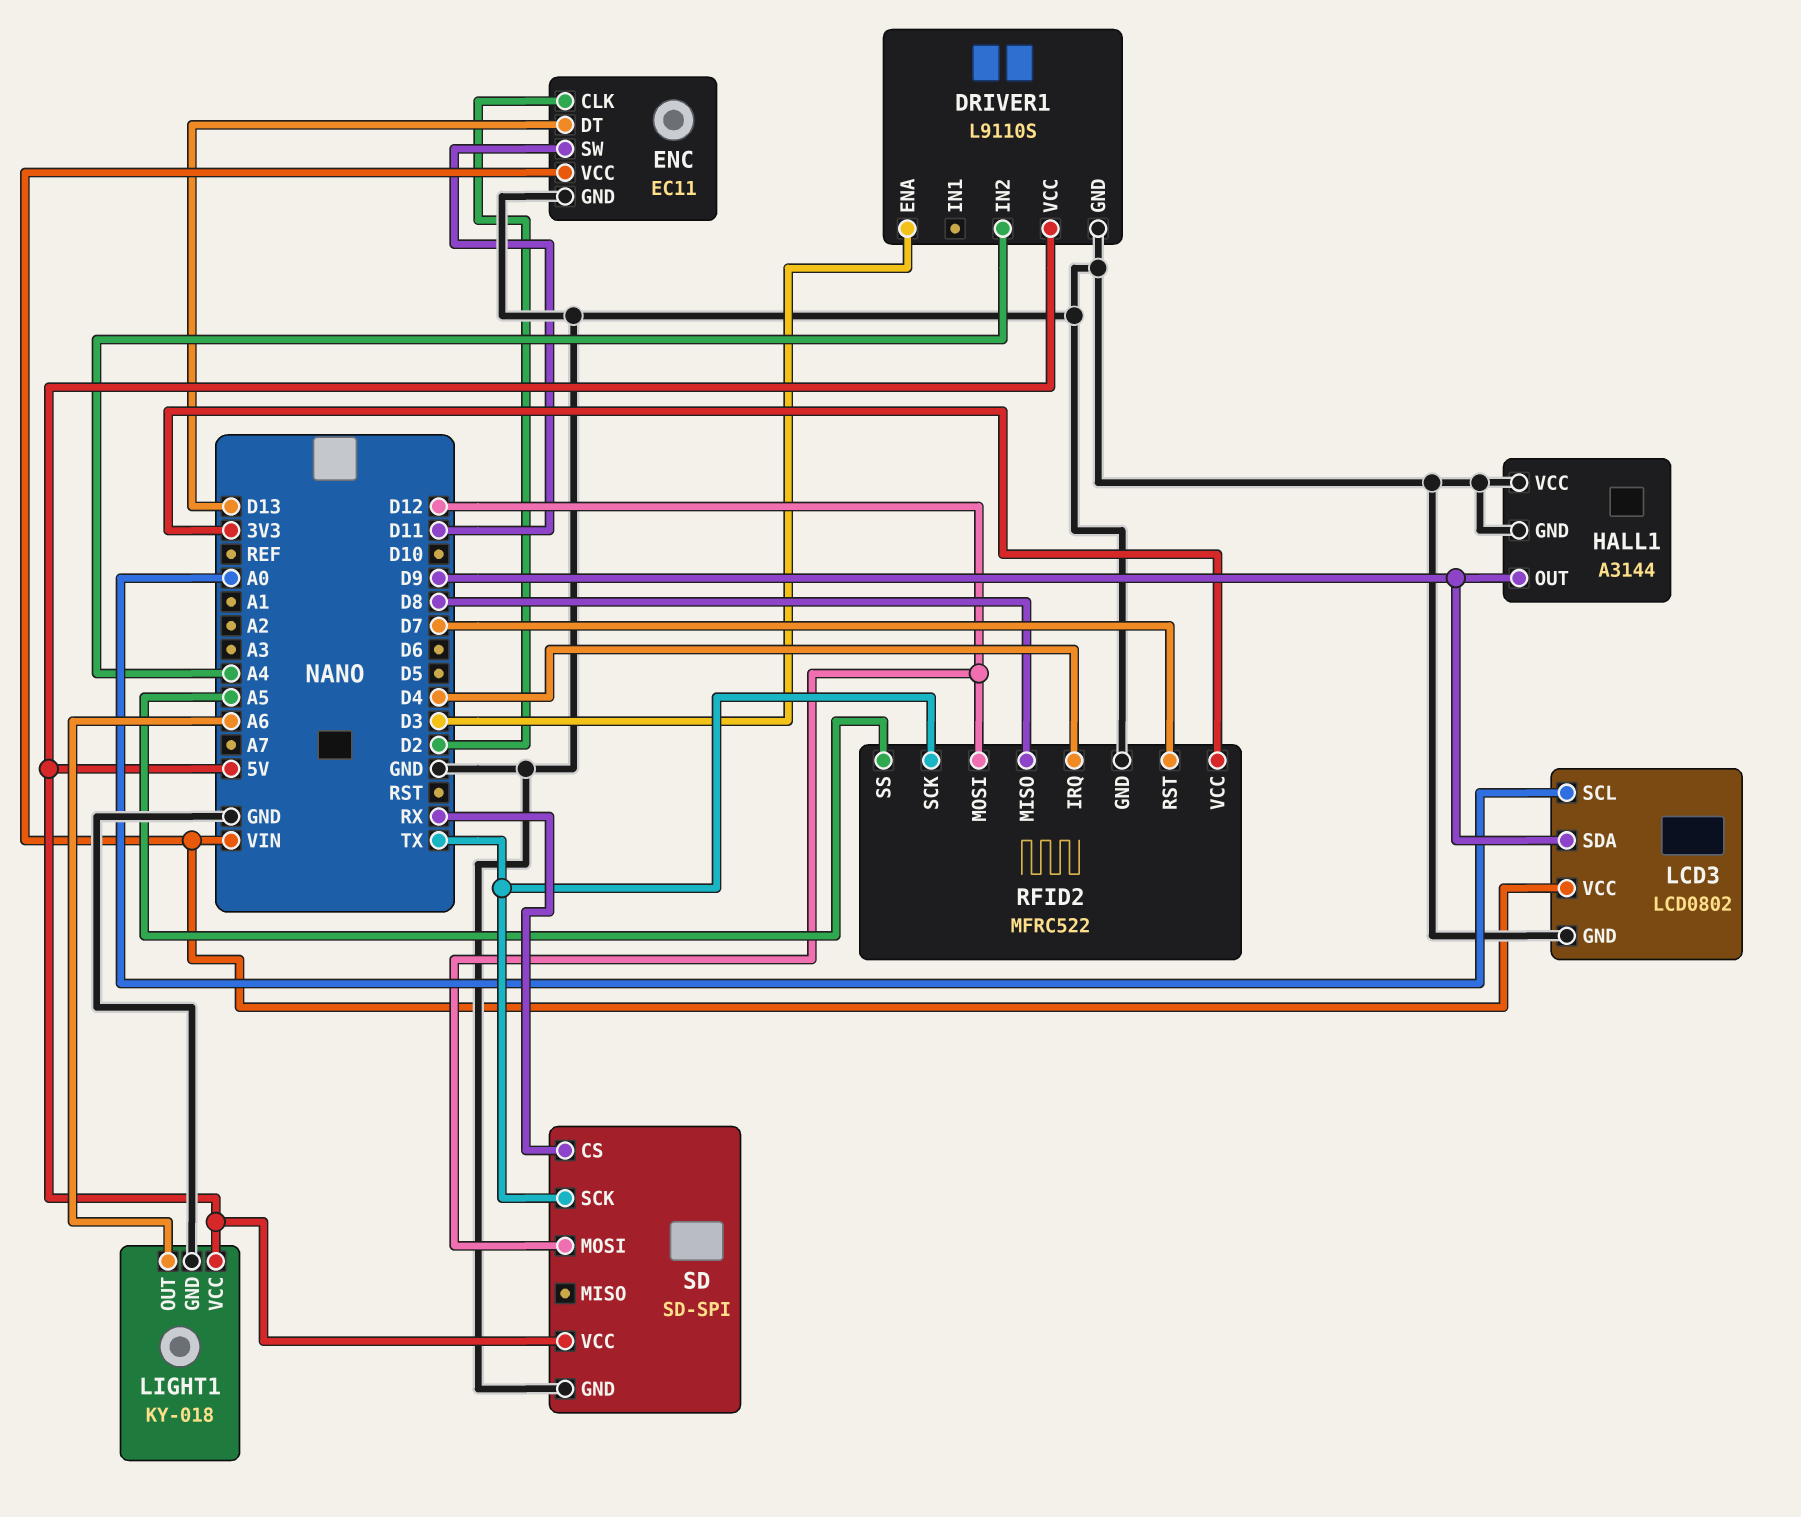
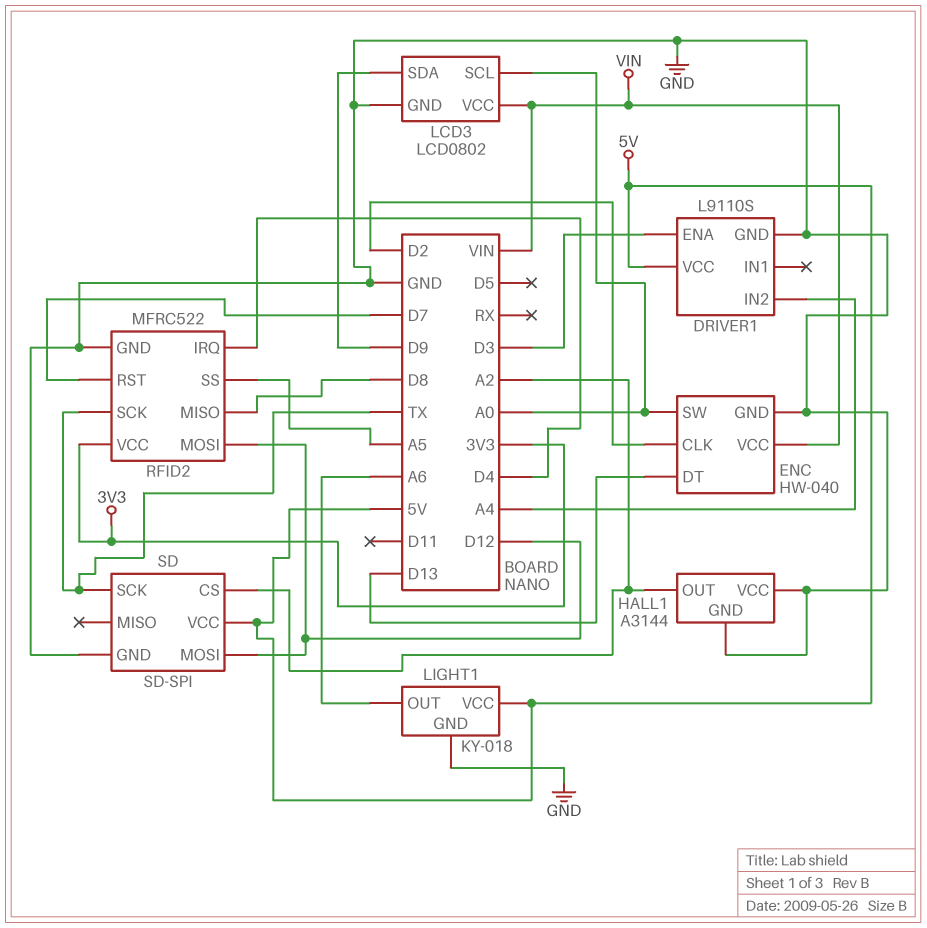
ENC: EC11 -> HW-040
ENC pin SW: D11 -> A0
HALL1 pin OUT: D9 -> A2
SD pin CS: RX -> A2

